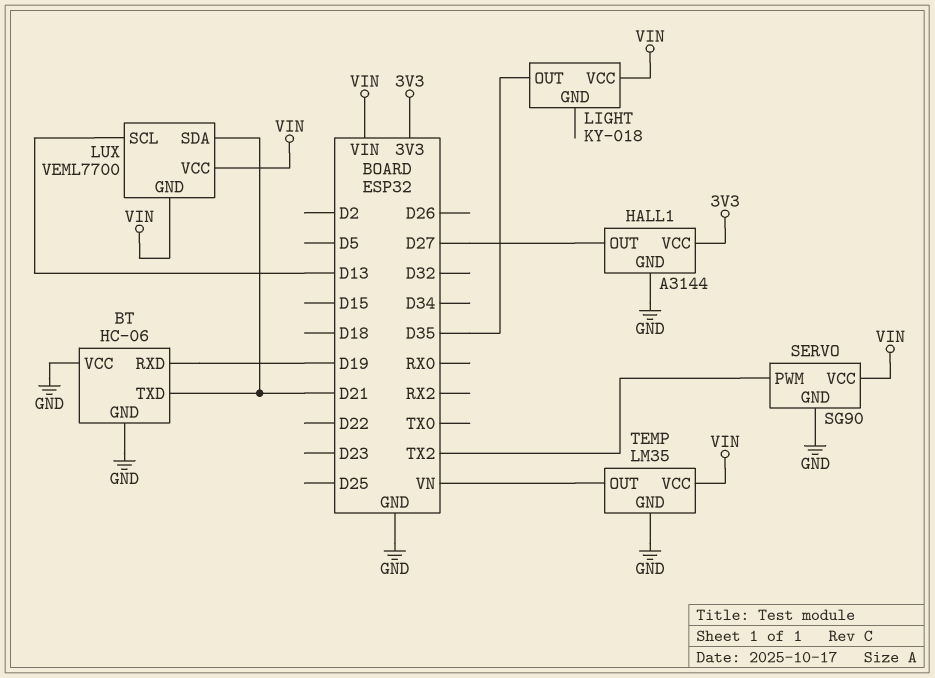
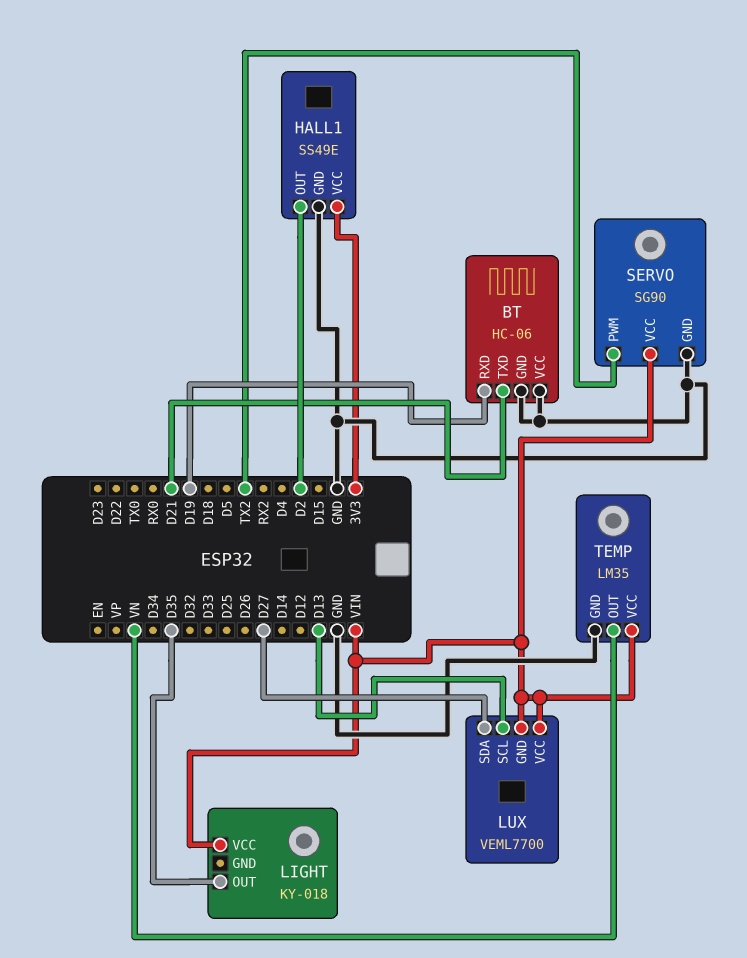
HALL1: A3144 -> SS49E
HALL1 pin OUT: D27 -> D2
LUX pin SDA: D21 -> D27

